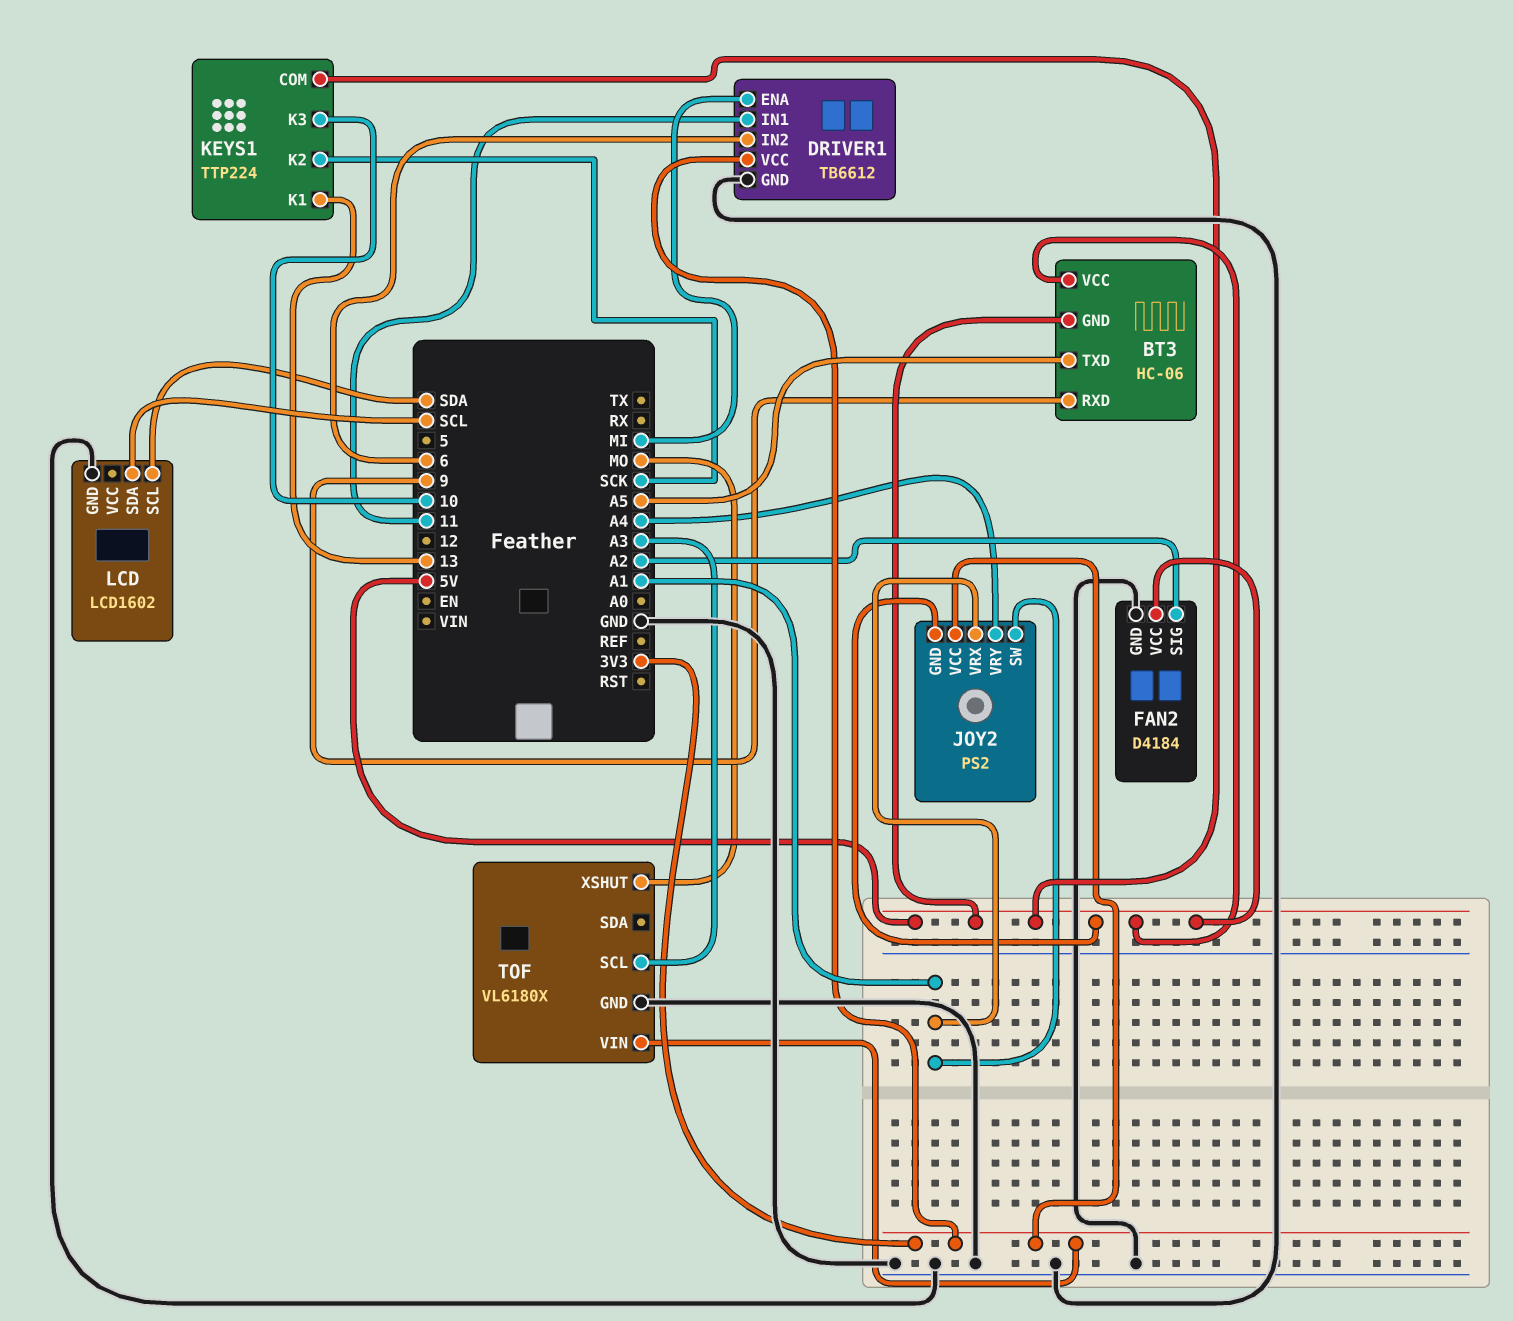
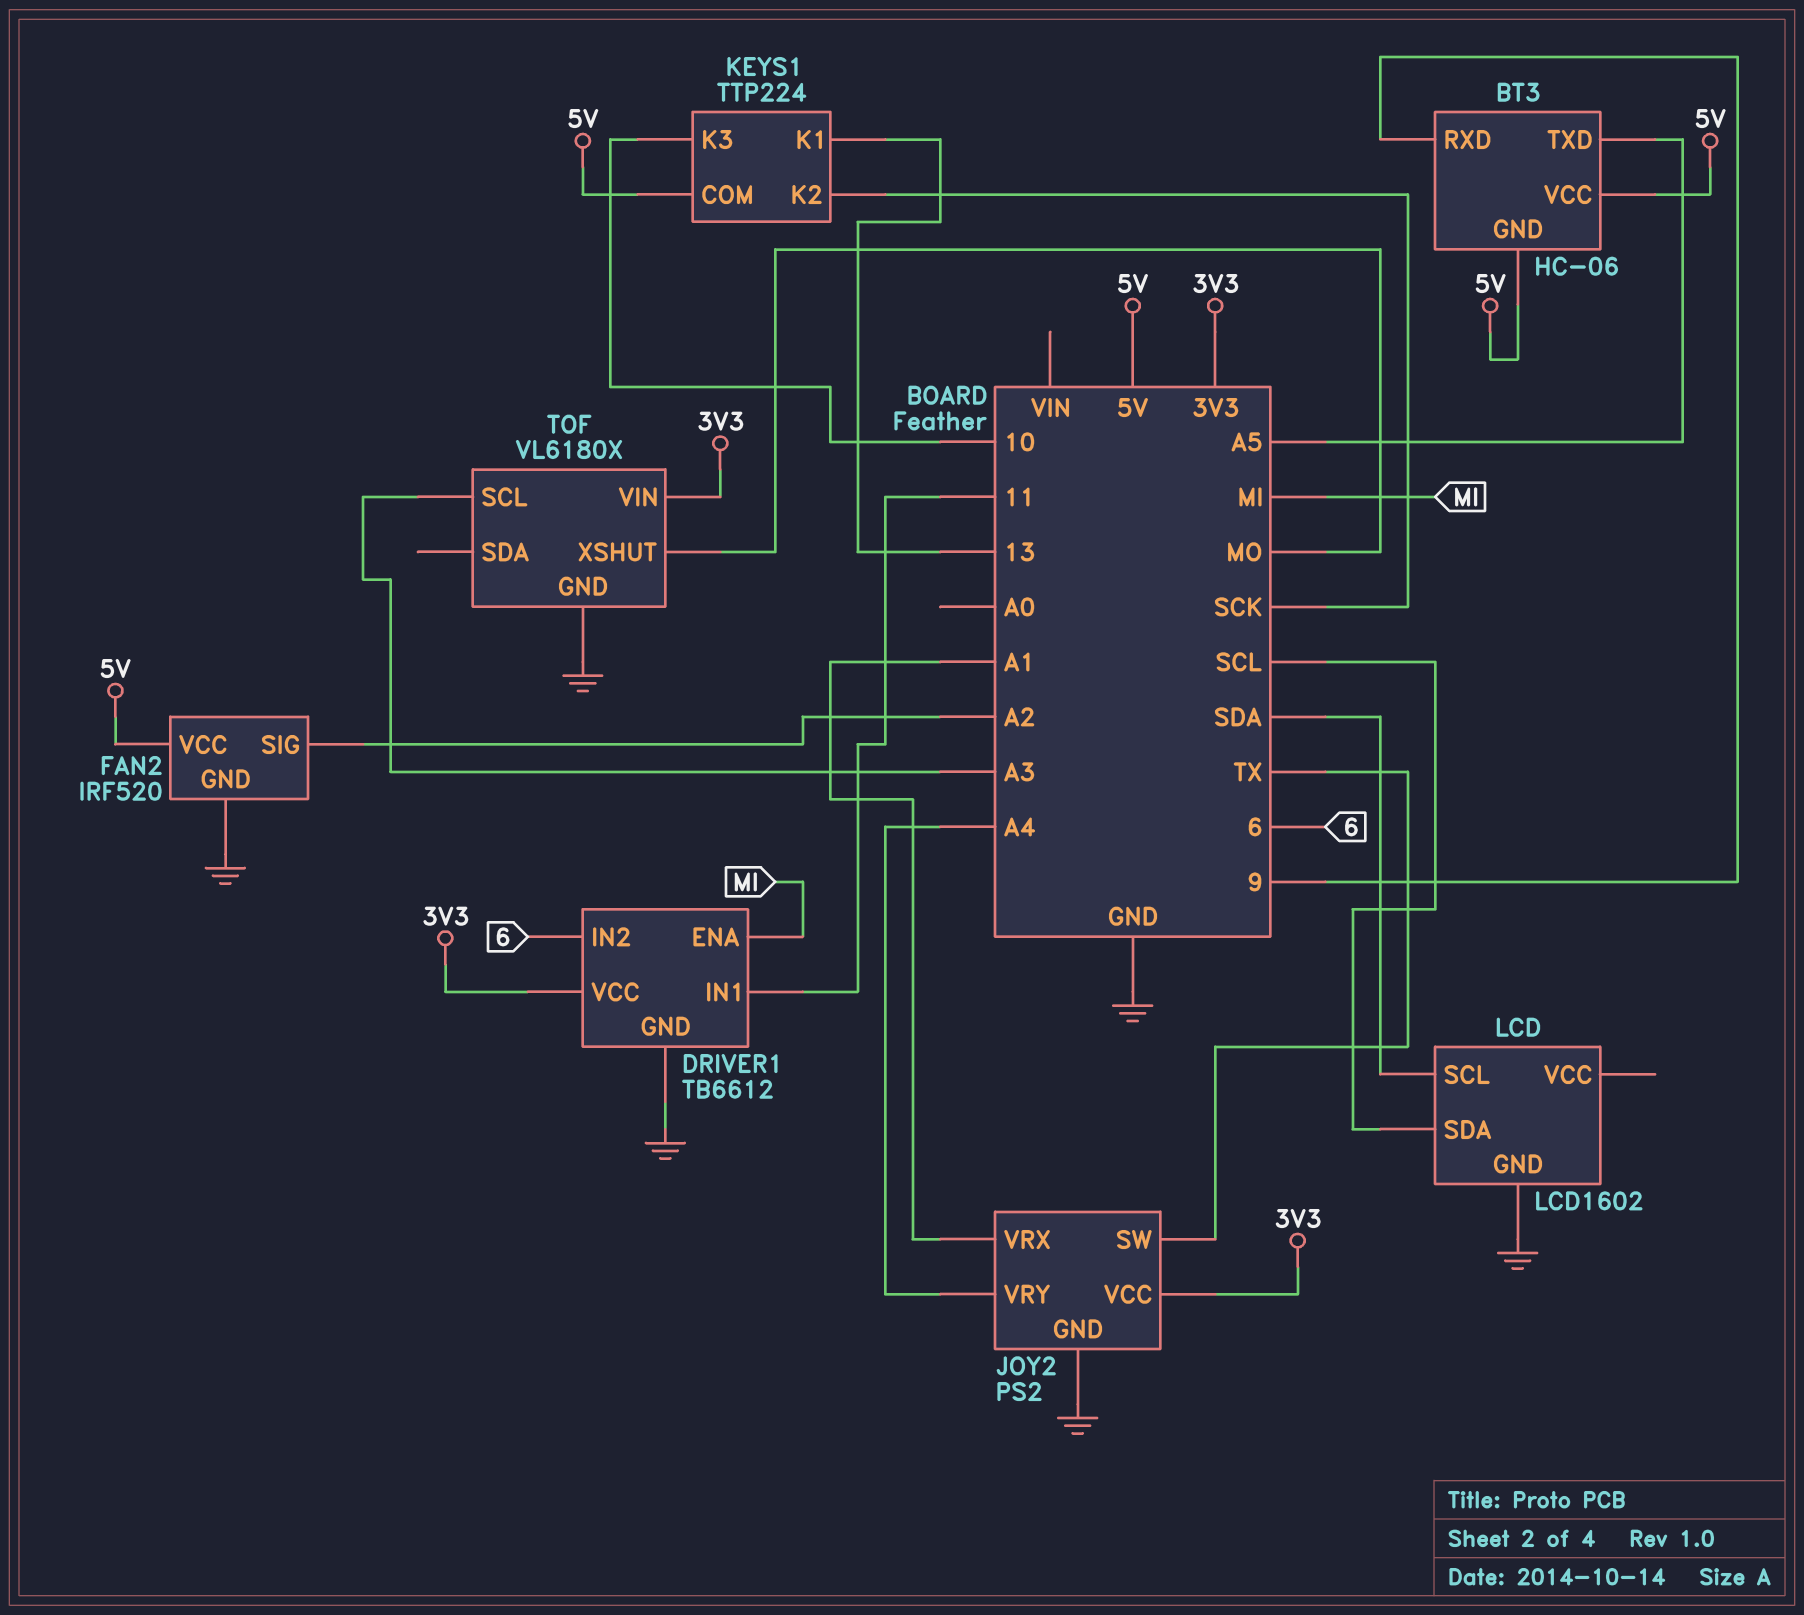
FAN2: D4184 -> IRF520
JOY2 pin GND: 5V -> GND
JOY2 pin SW: A1 -> TX

